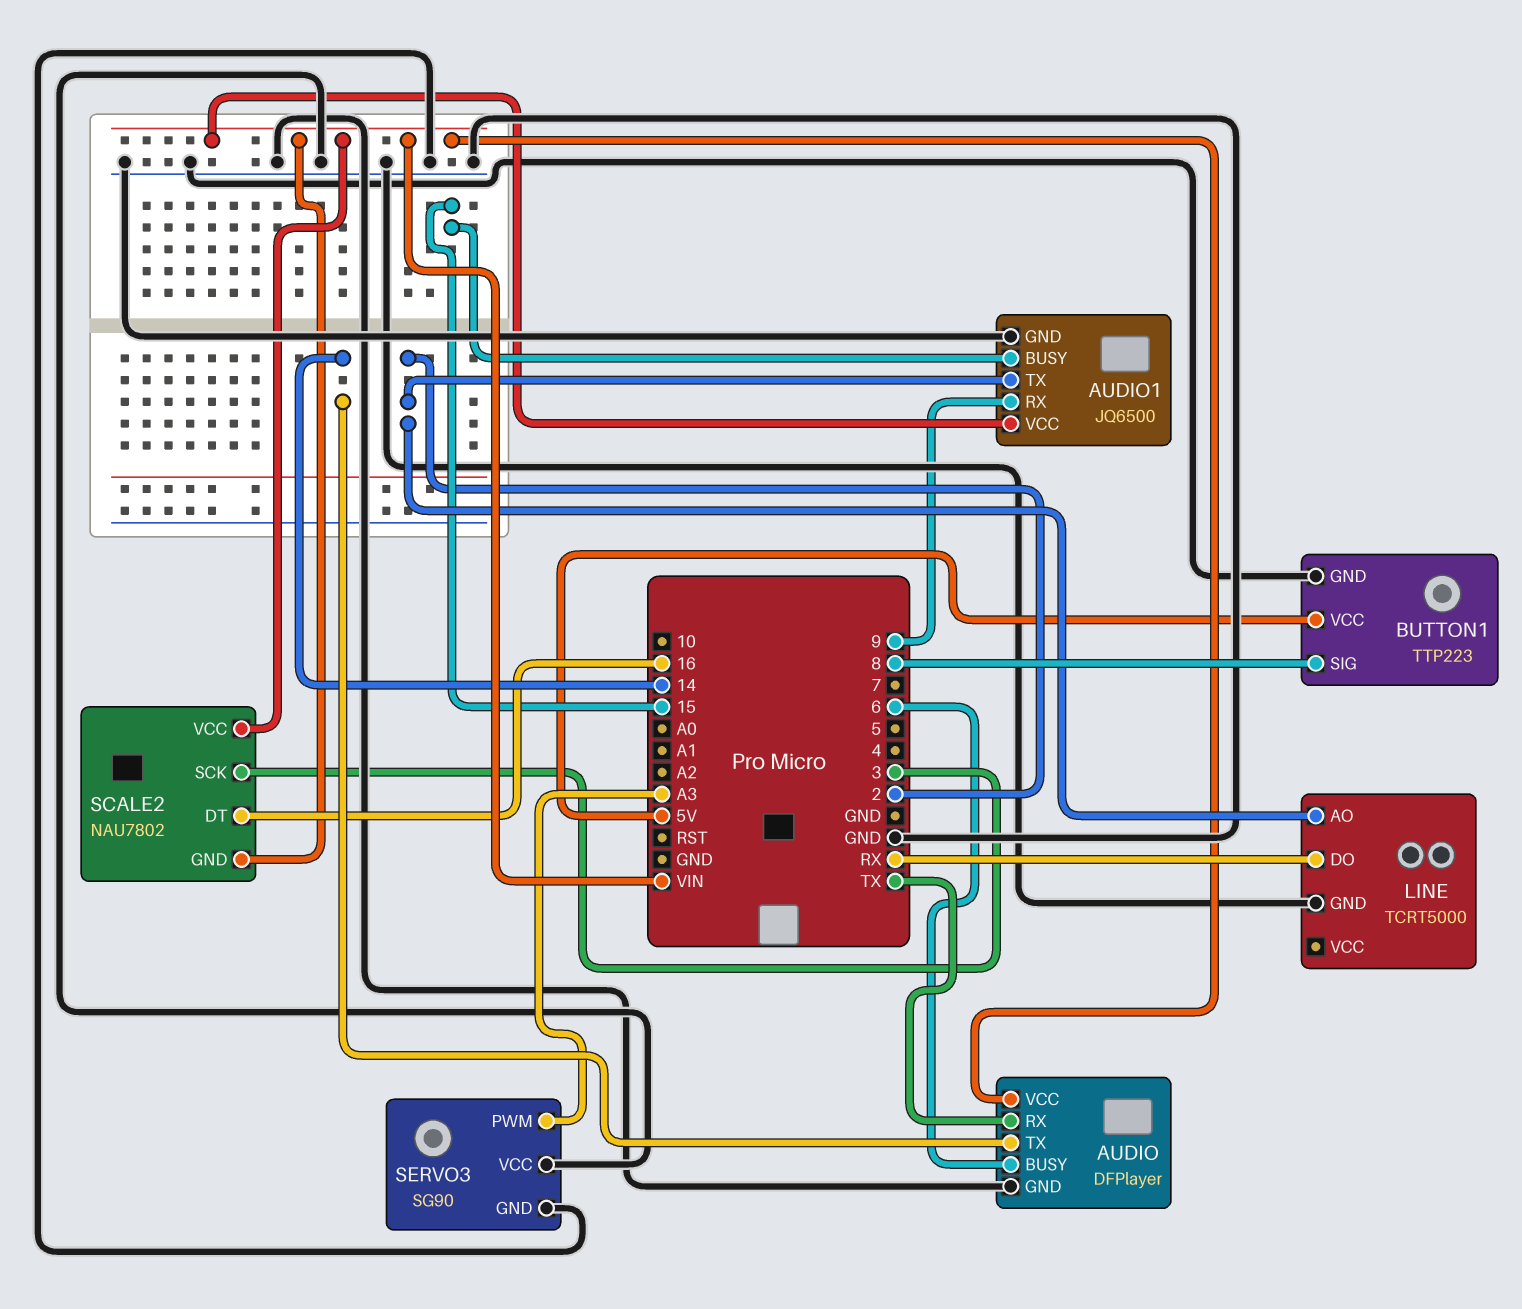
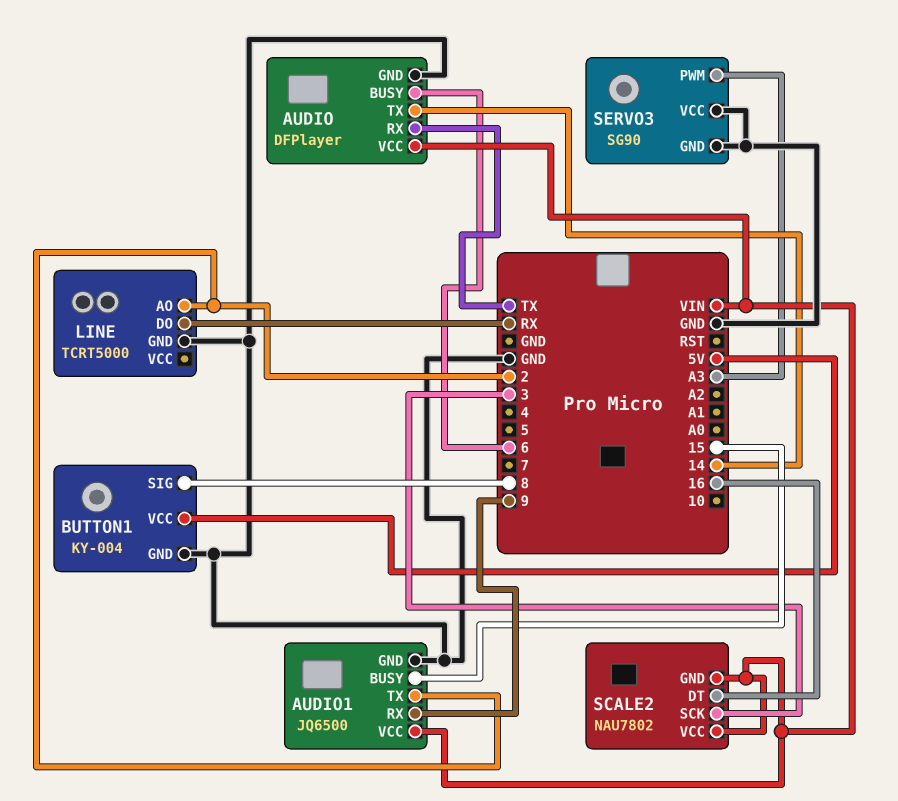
BUTTON1: TTP223 -> KY-004

